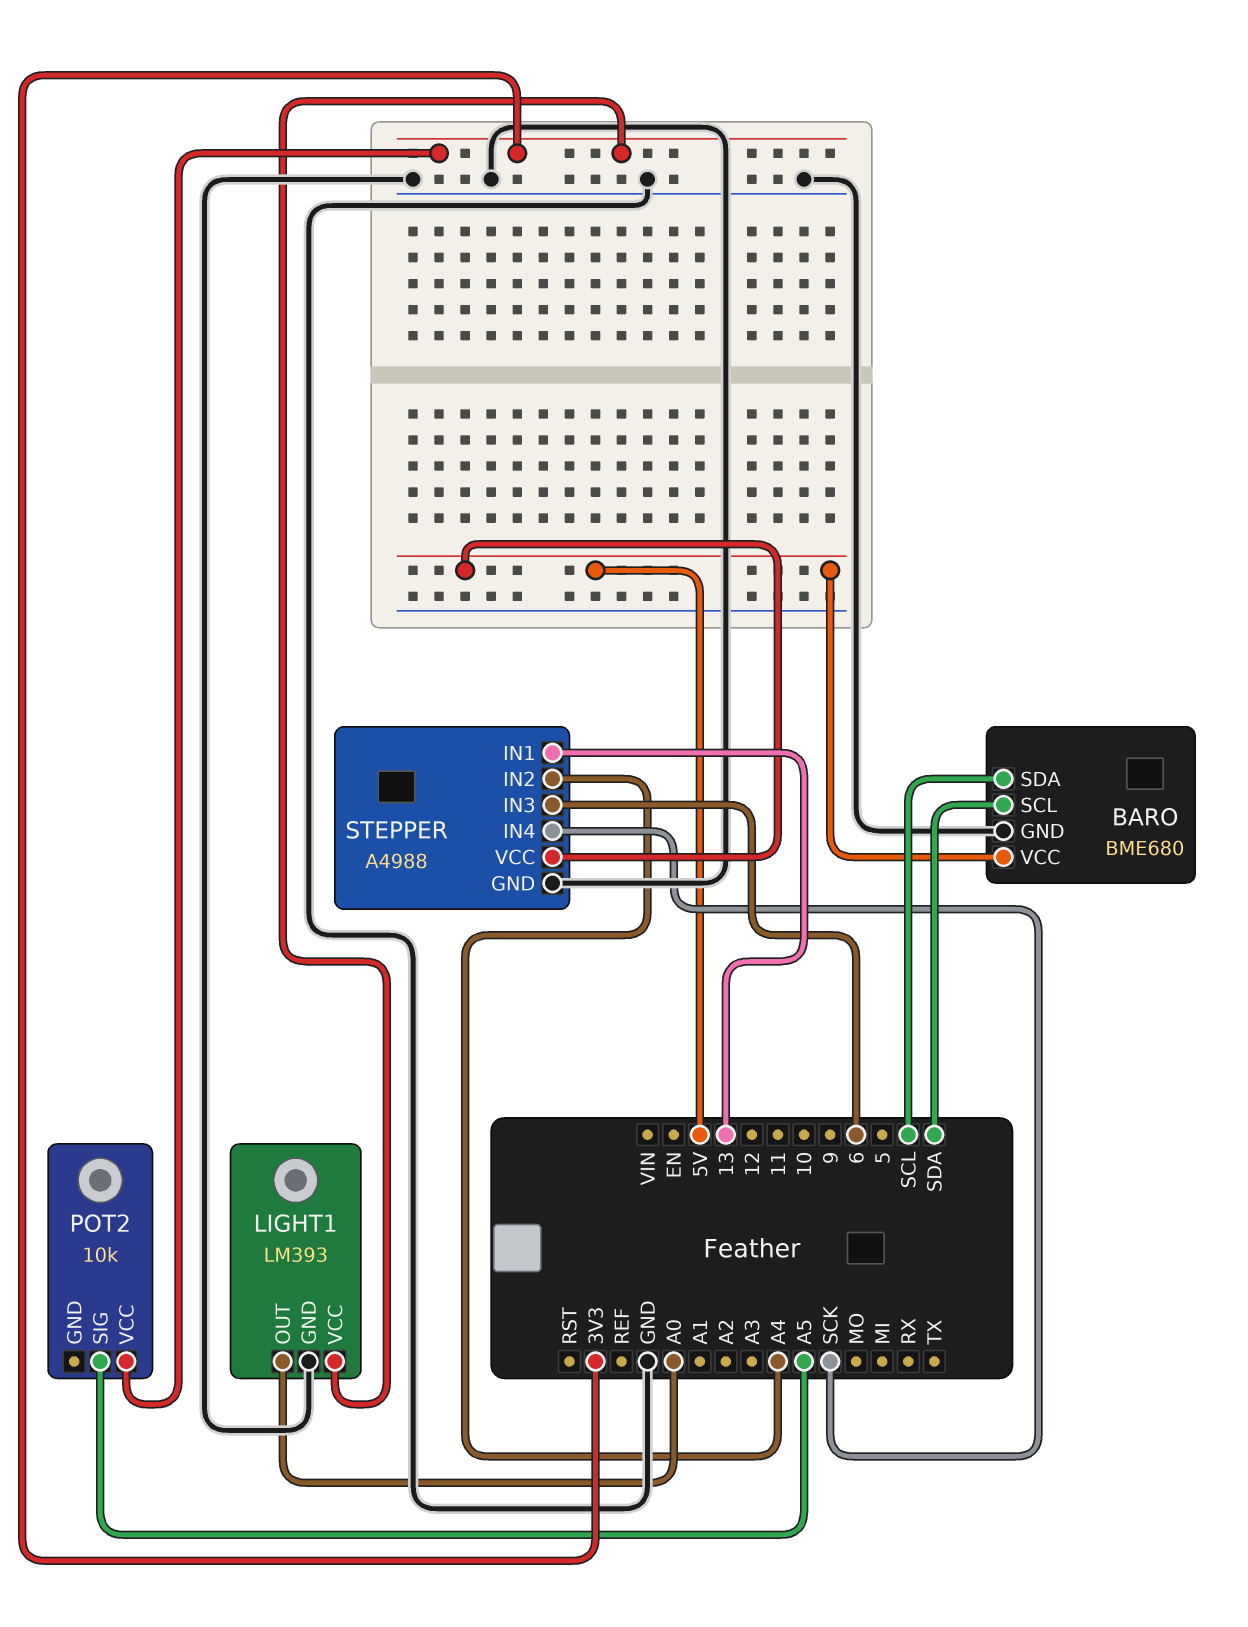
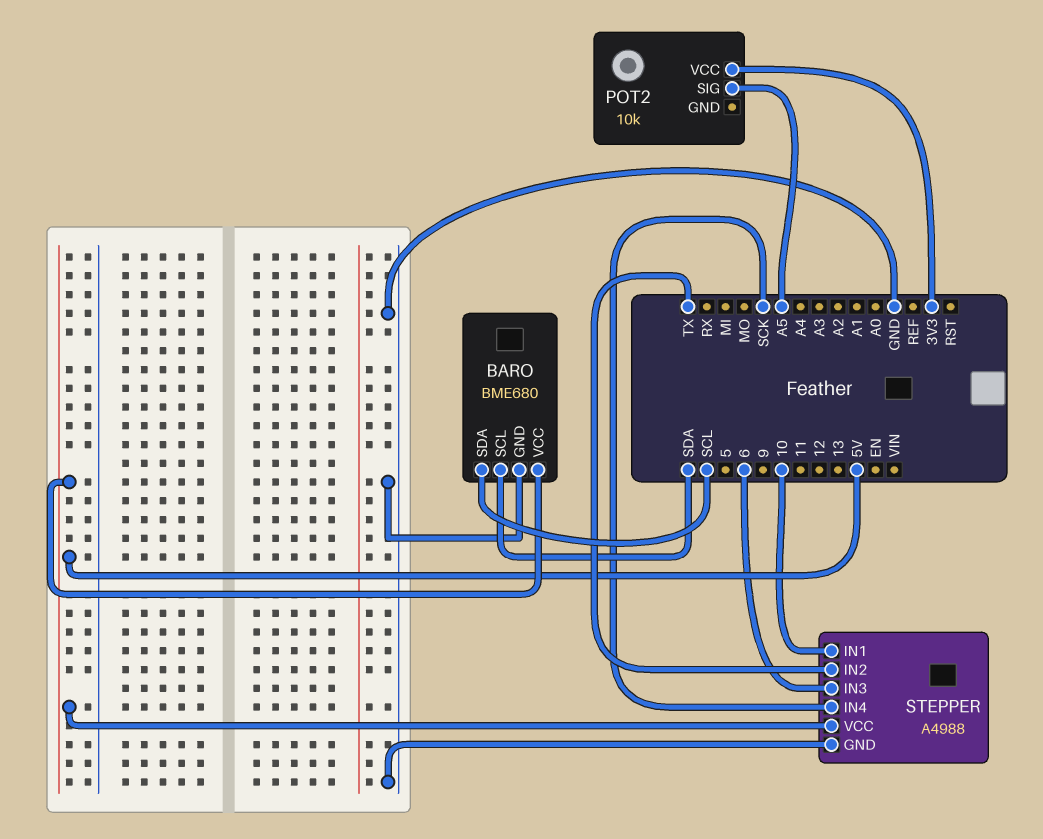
LIGHT1: LM393 -> none
LIGHT1 pin GND: GND -> none
LIGHT1 pin OUT: A0 -> none
LIGHT1 pin VCC: 3V3 -> none
STEPPER pin IN1: 13 -> 10
STEPPER pin IN2: A4 -> TX

